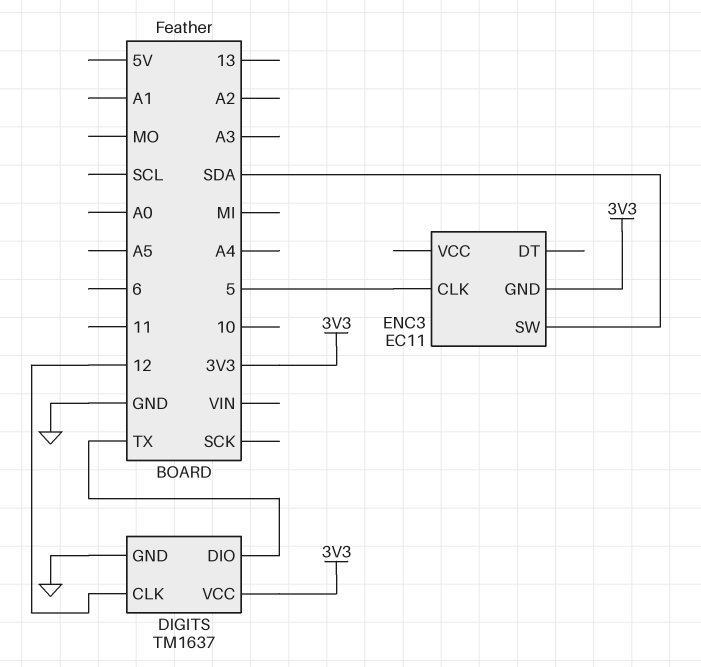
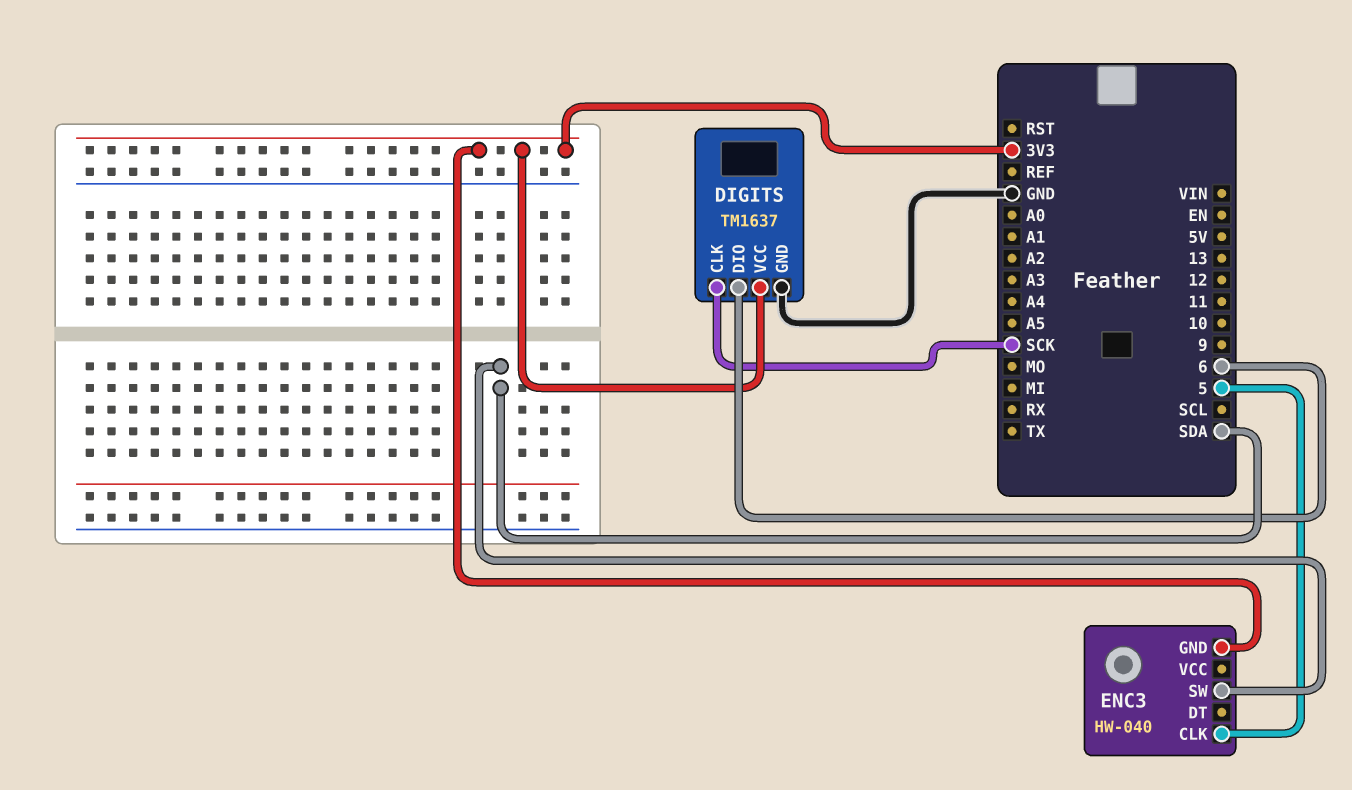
DIGITS pin CLK: 12 -> SCK
DIGITS pin DIO: TX -> 6
ENC3: EC11 -> HW-040

